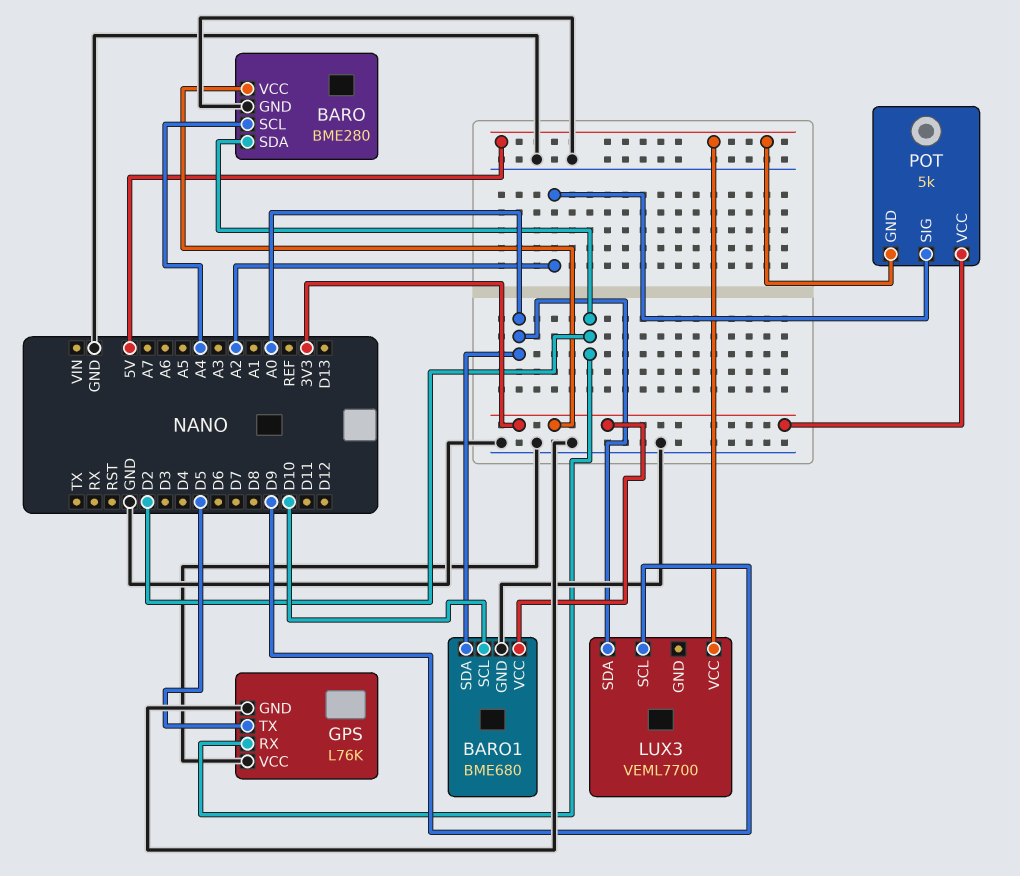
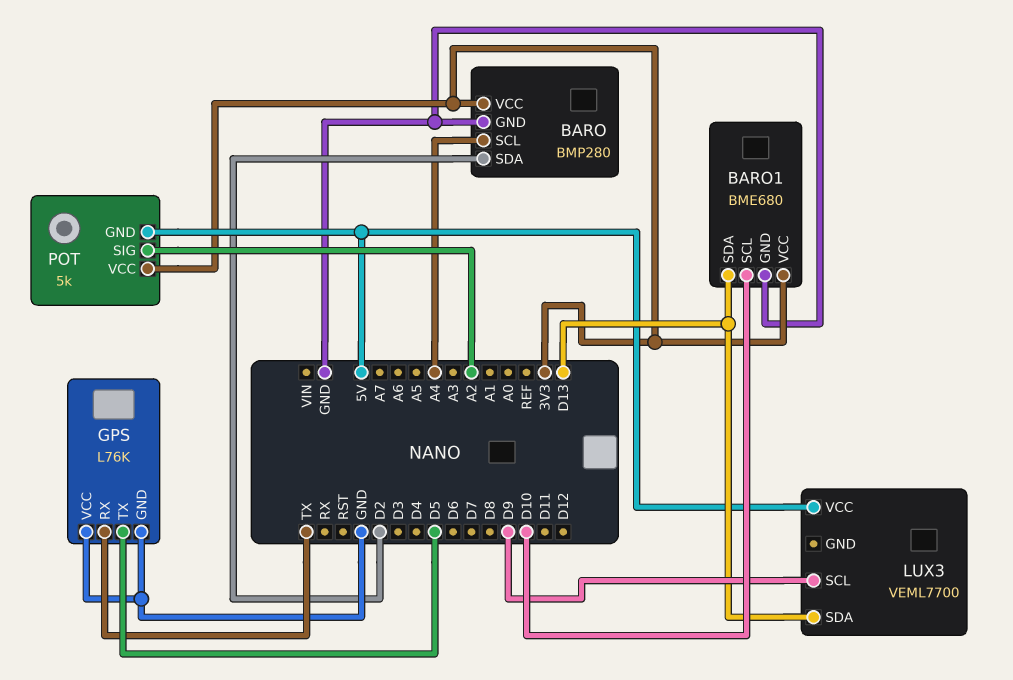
BARO: BME280 -> BMP280
BARO1 pin SDA: A0 -> D13
GPS pin RX: D2 -> TX
LUX3 pin SDA: A0 -> D13

